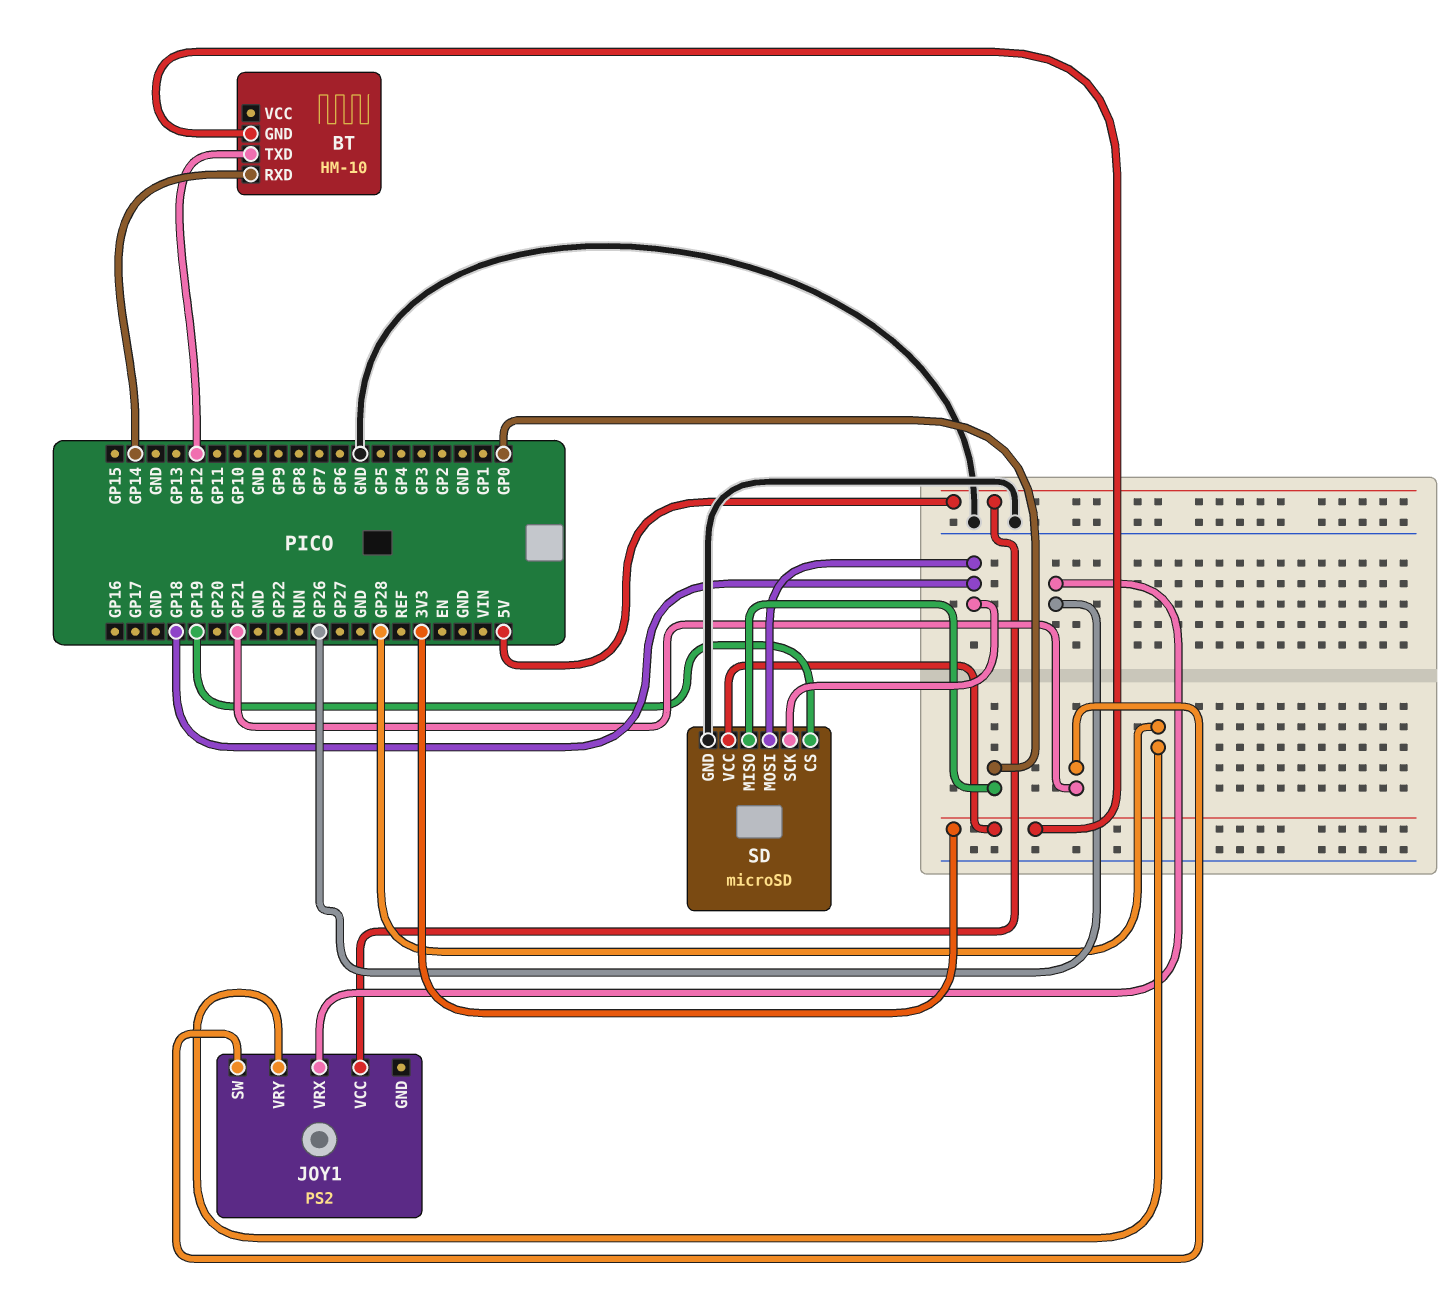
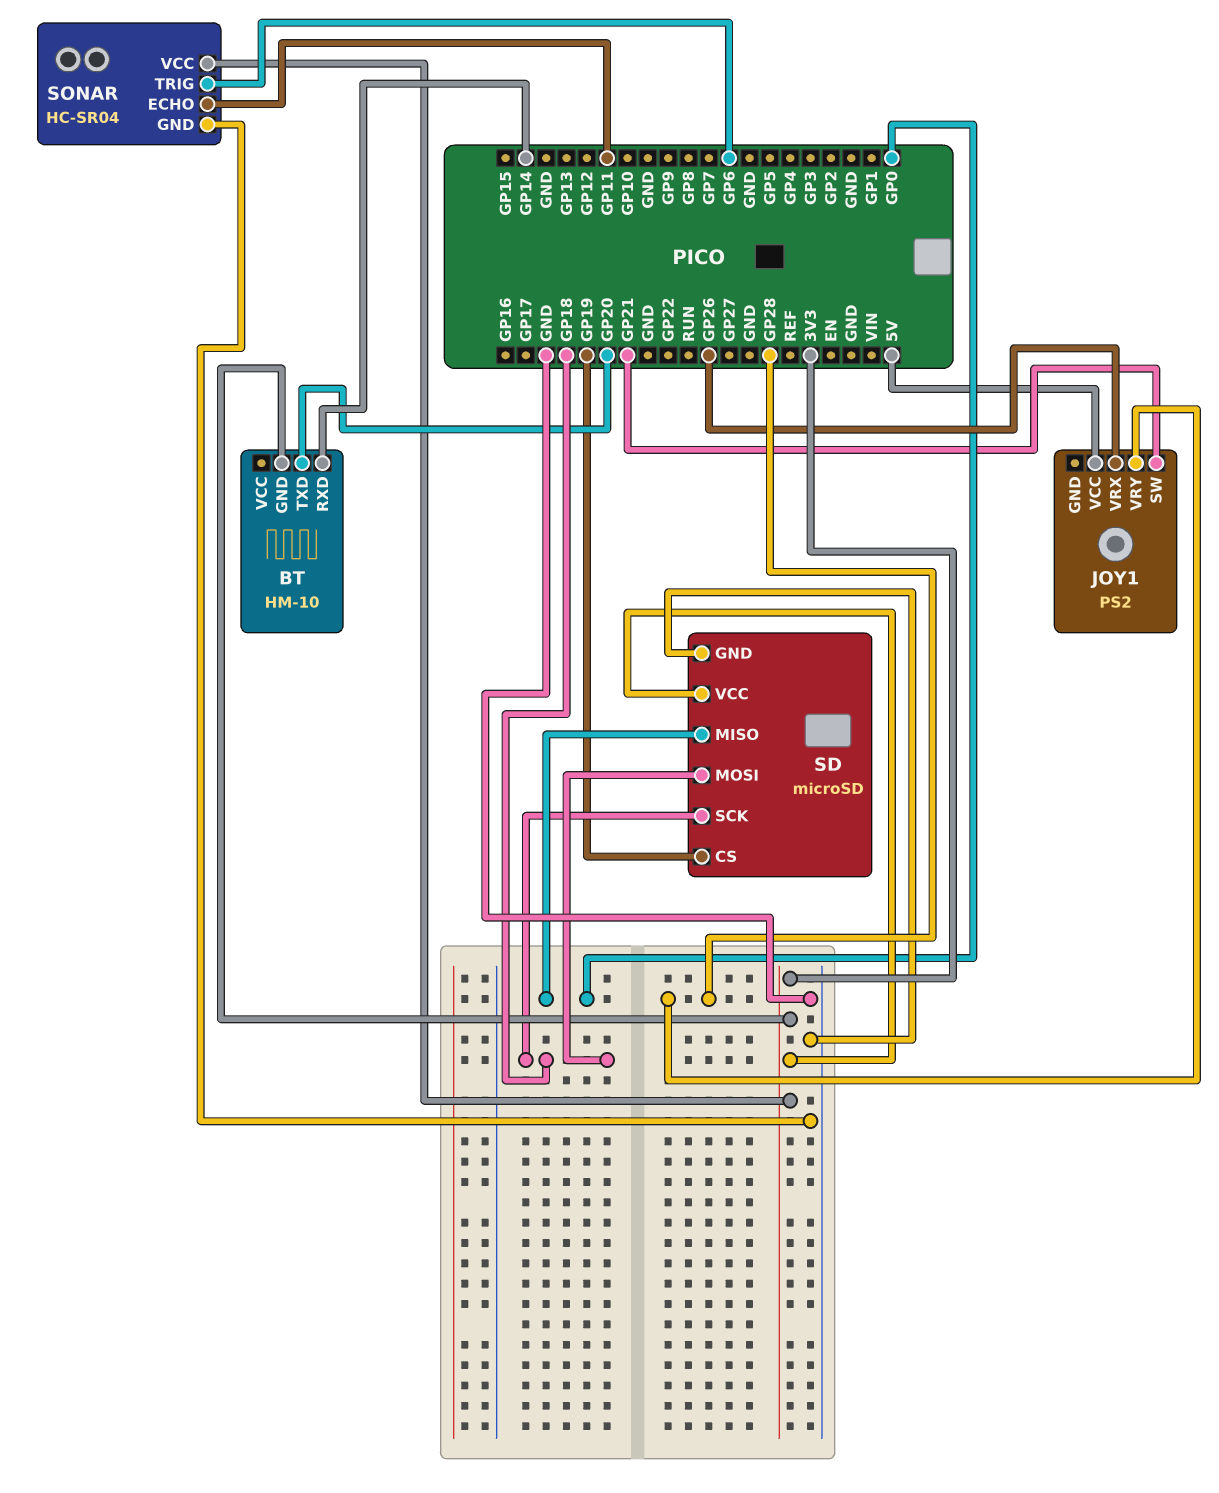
BT pin TXD: GP12 -> GP20
SONAR: none -> HC-SR04
SONAR pin ECHO: none -> GP11
SONAR pin GND: none -> GND
SONAR pin TRIG: none -> GP6
SONAR pin VCC: none -> 3V3

